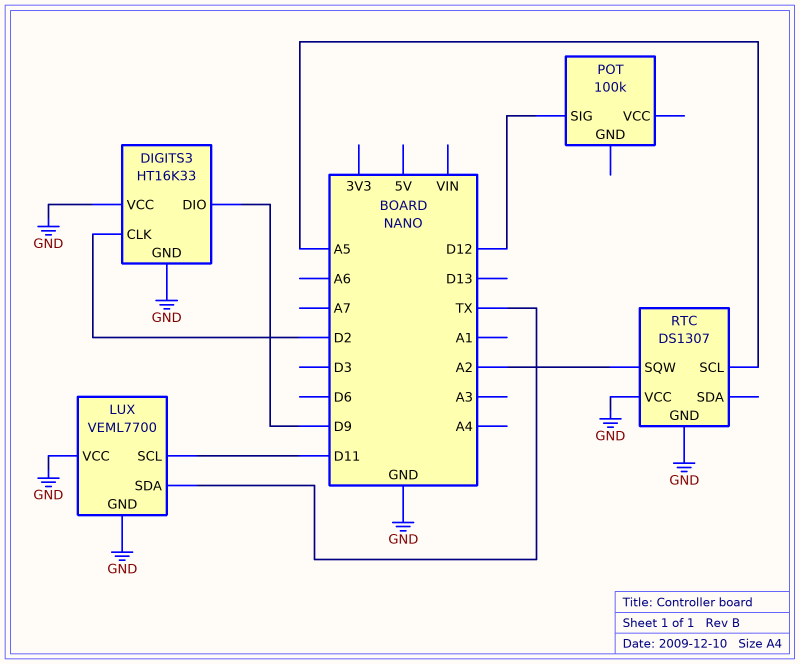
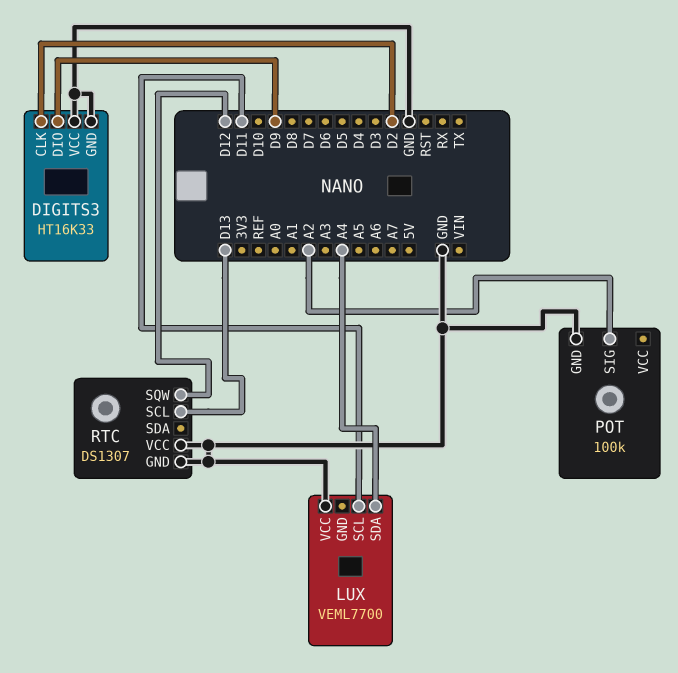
LUX pin GND: GND -> none
LUX pin SDA: TX -> A4
POT pin GND: none -> GND
POT pin SIG: D12 -> A2
RTC pin SCL: A5 -> D13
RTC pin SQW: A2 -> D12

